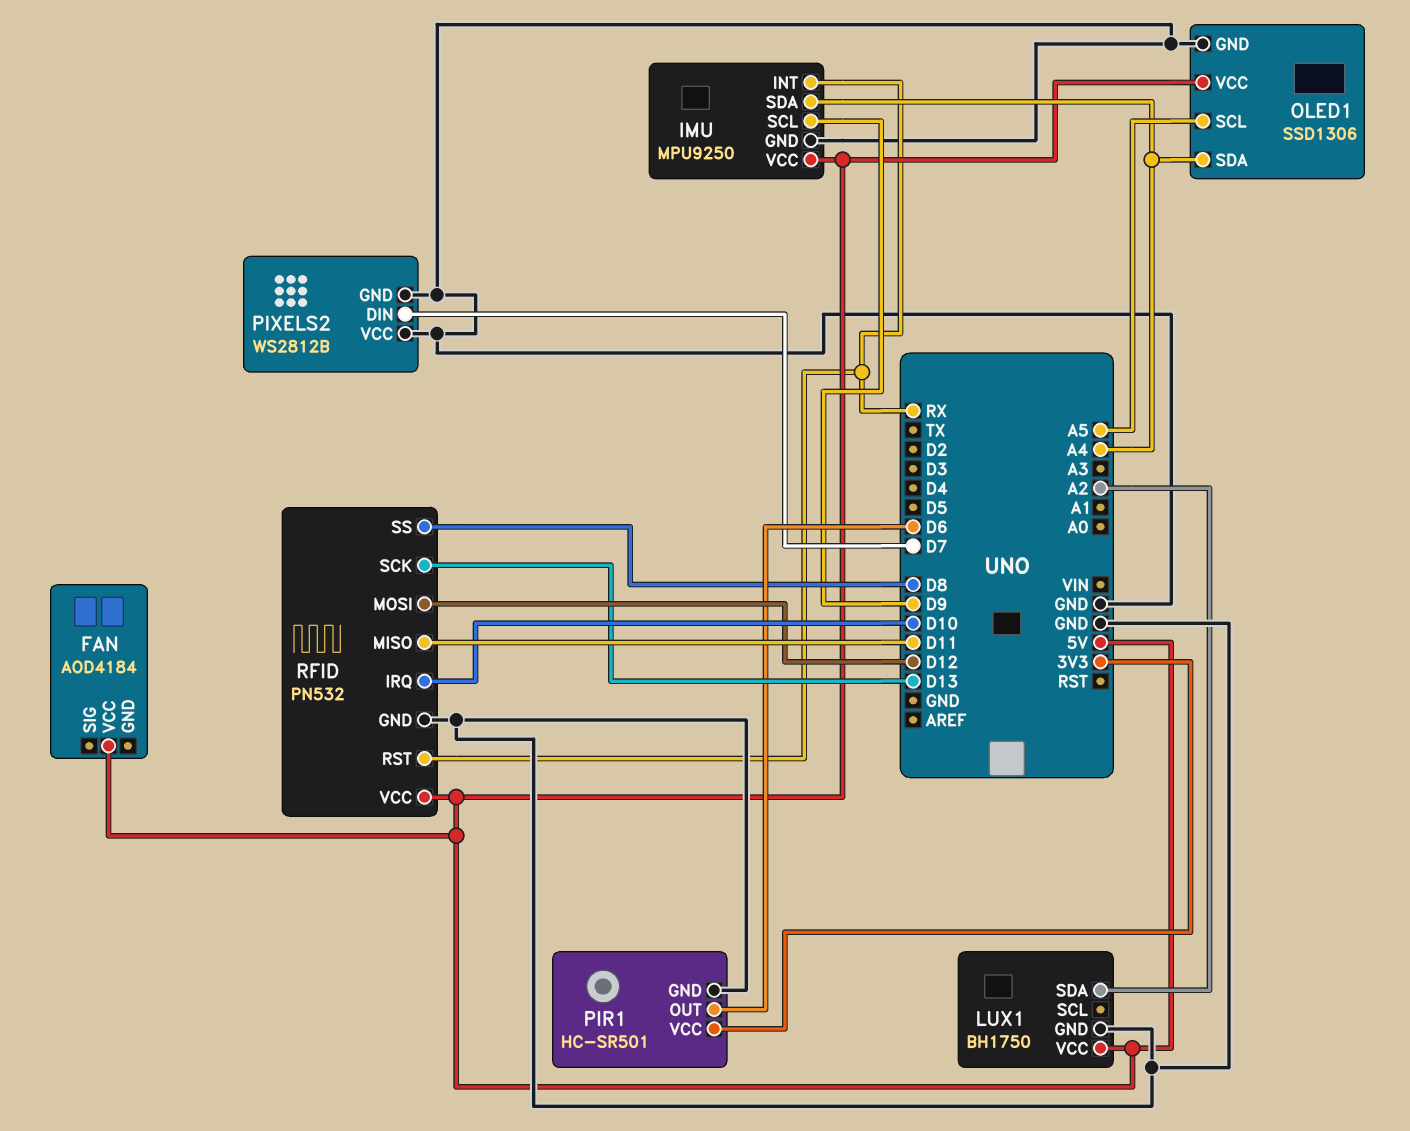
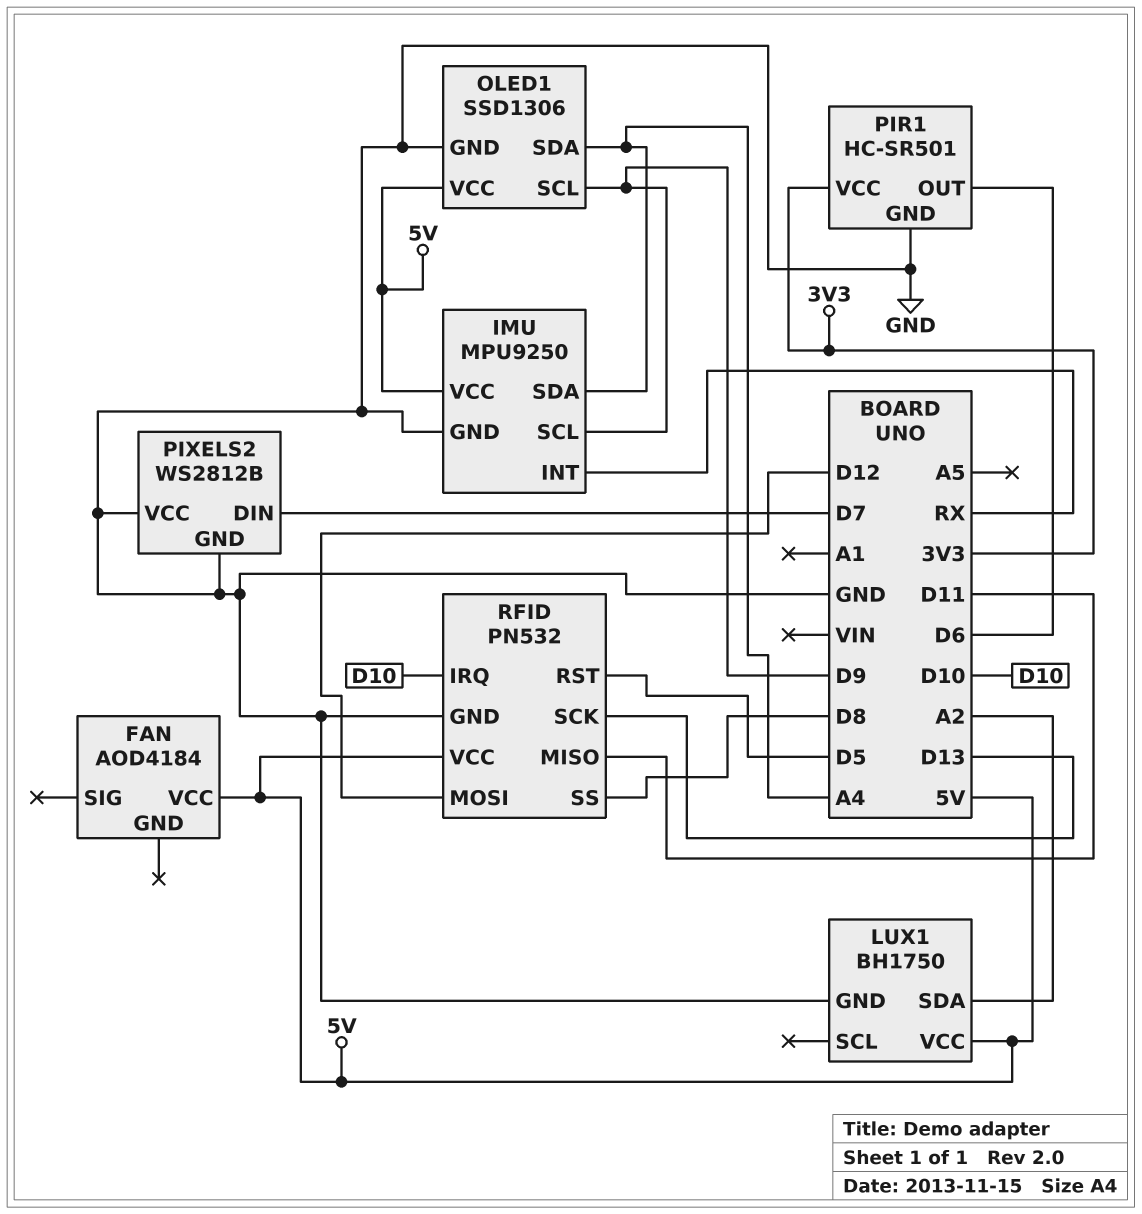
OLED1 pin SCL: A5 -> D9
RFID pin RST: RX -> D5

